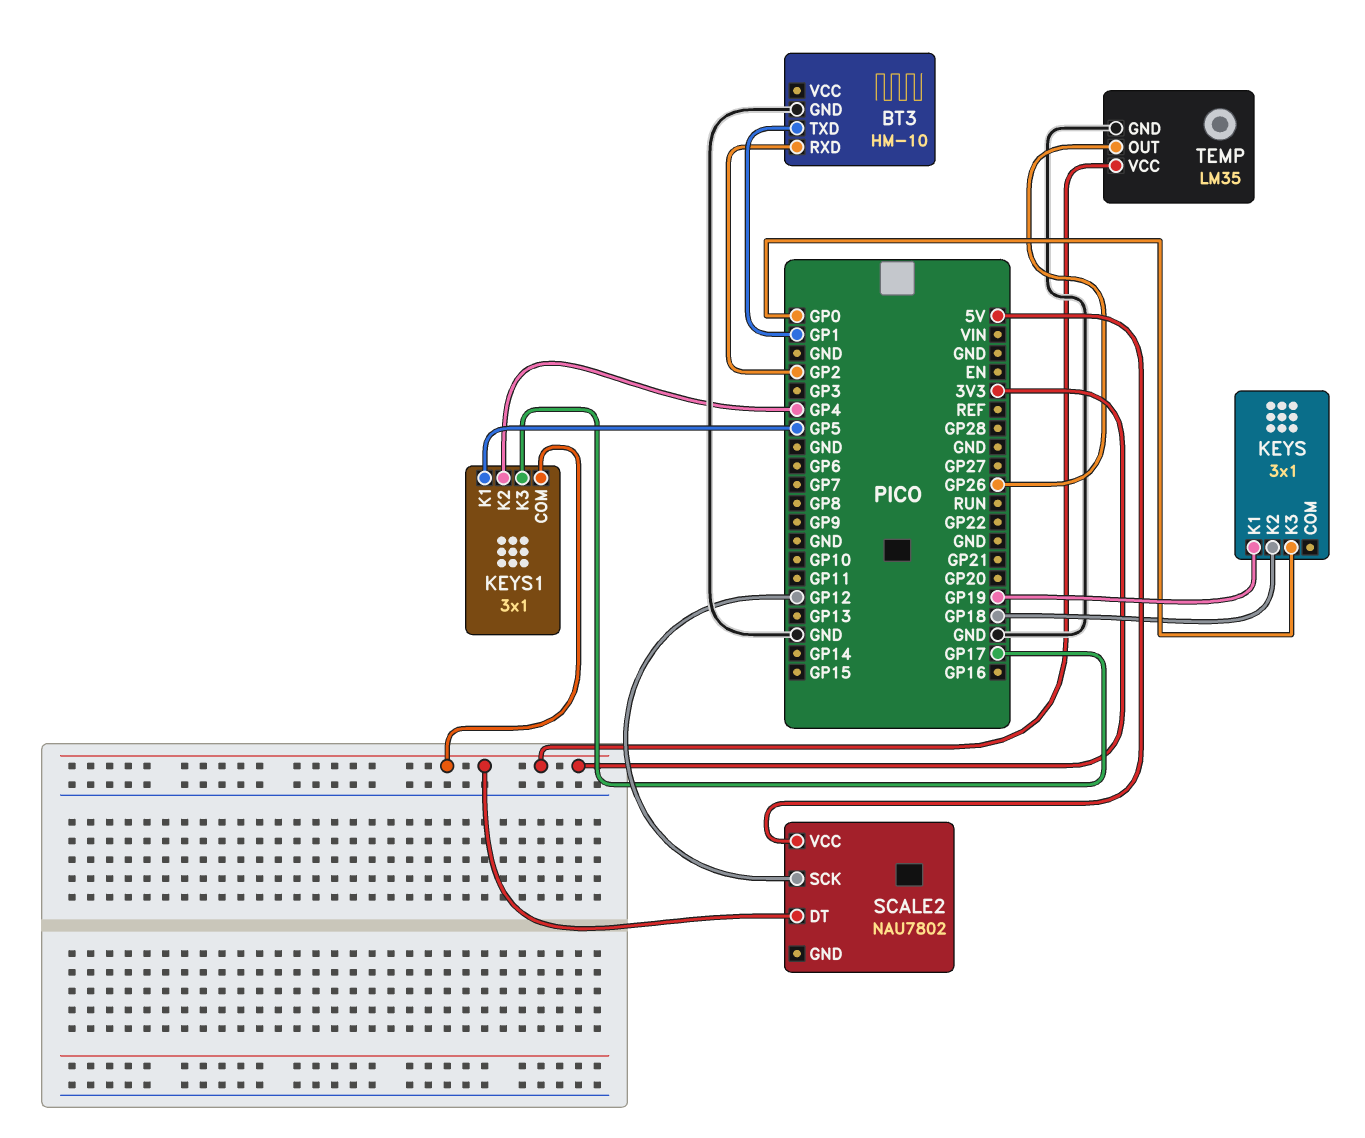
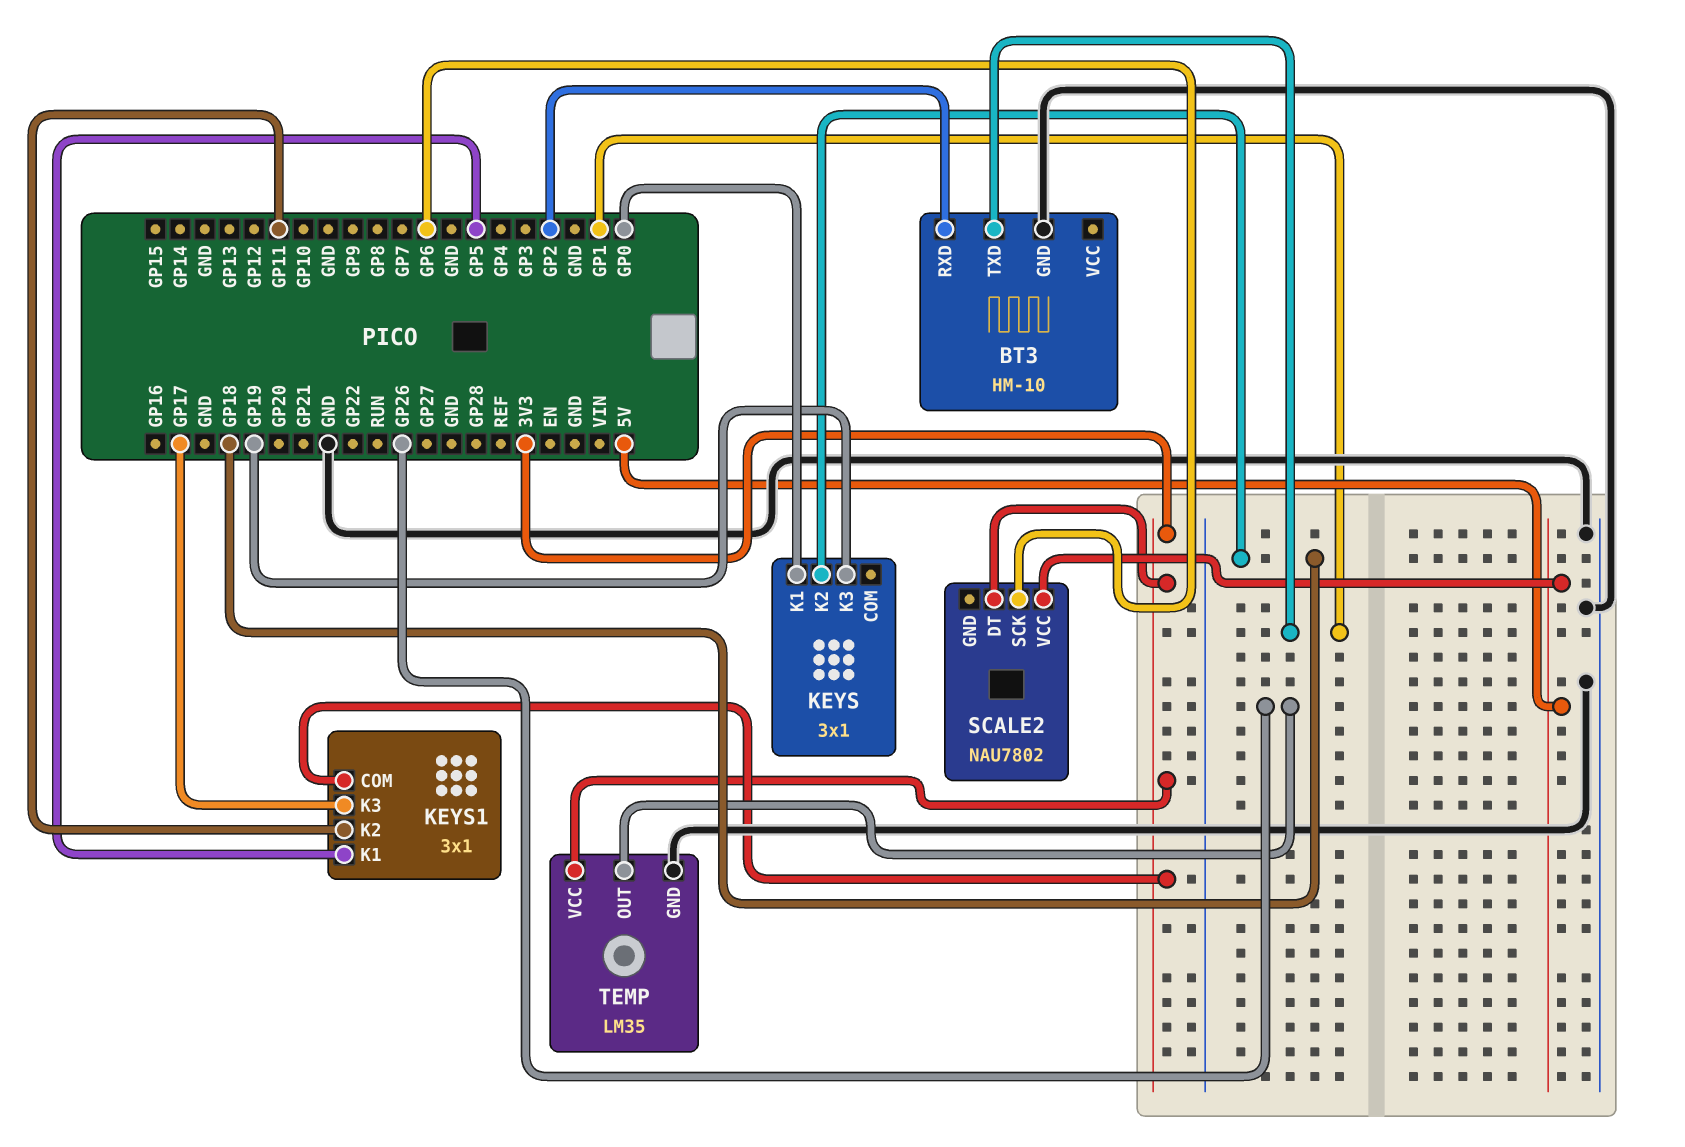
KEYS pin K1: GP19 -> GP0
KEYS pin K3: GP0 -> GP19
KEYS1 pin K2: GP4 -> GP11
SCALE2 pin SCK: GP12 -> GP6

